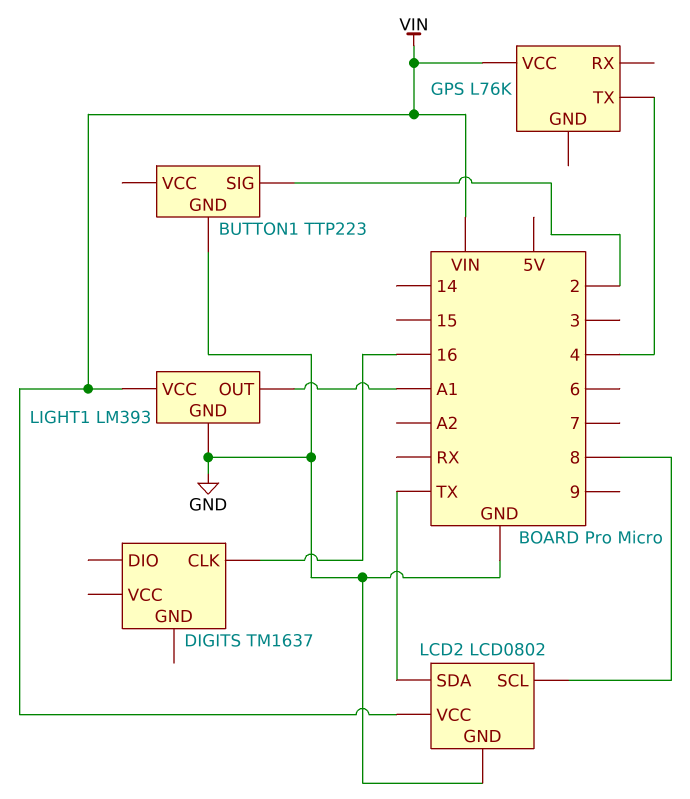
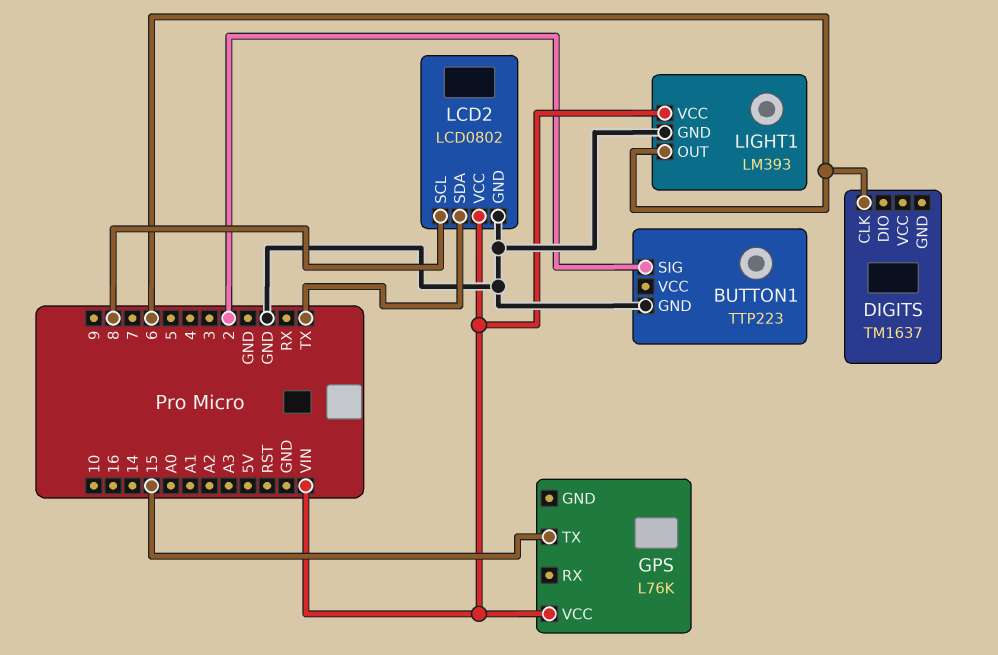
DIGITS pin CLK: 16 -> 6
GPS pin TX: 4 -> 15
LIGHT1 pin OUT: A1 -> 6

